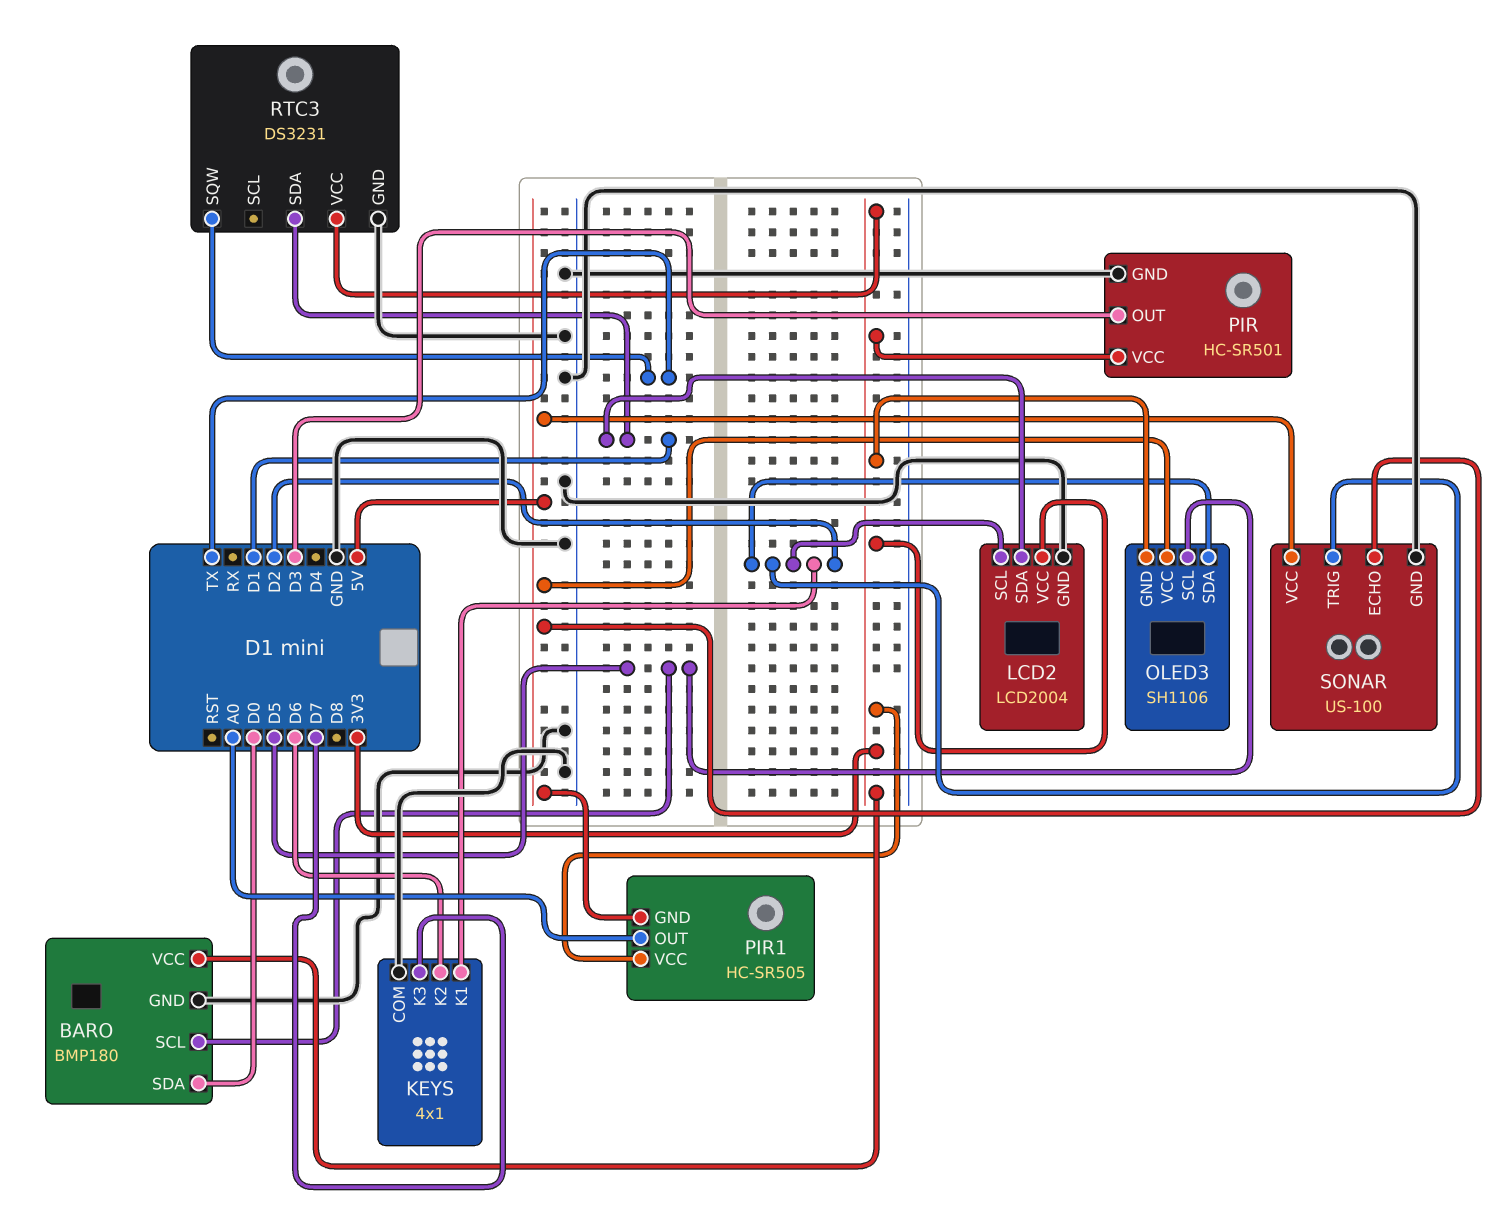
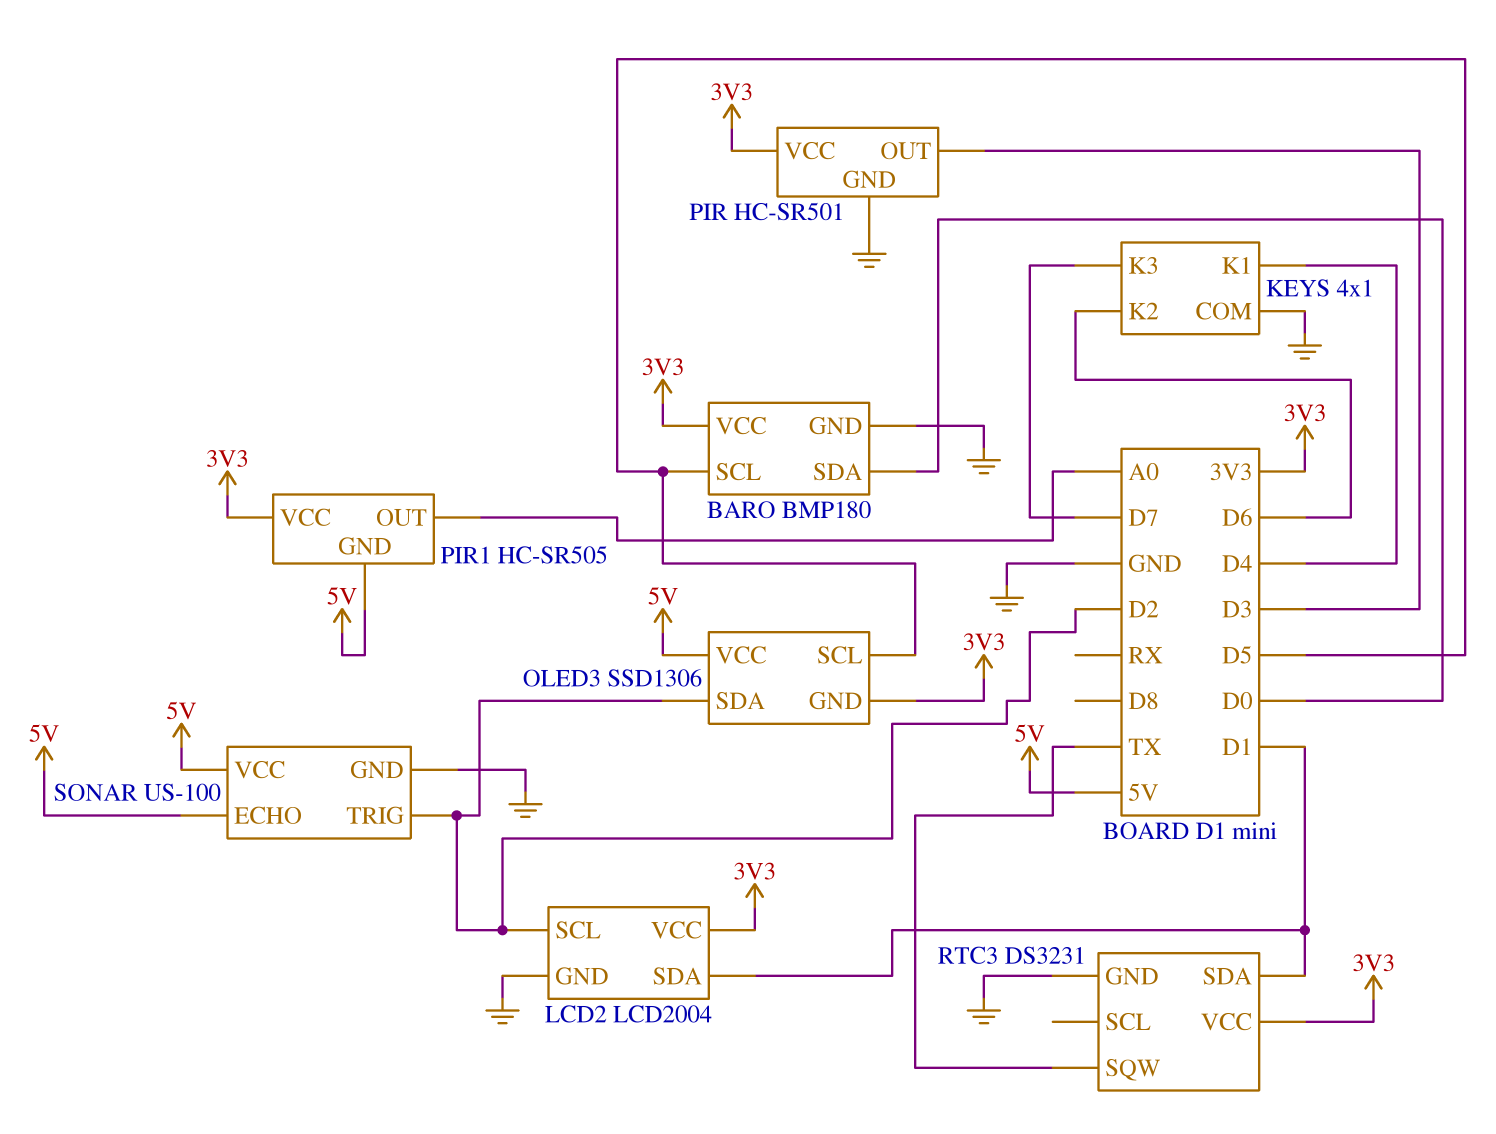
KEYS pin K1: D2 -> D4
OLED3: SH1106 -> SSD1306

